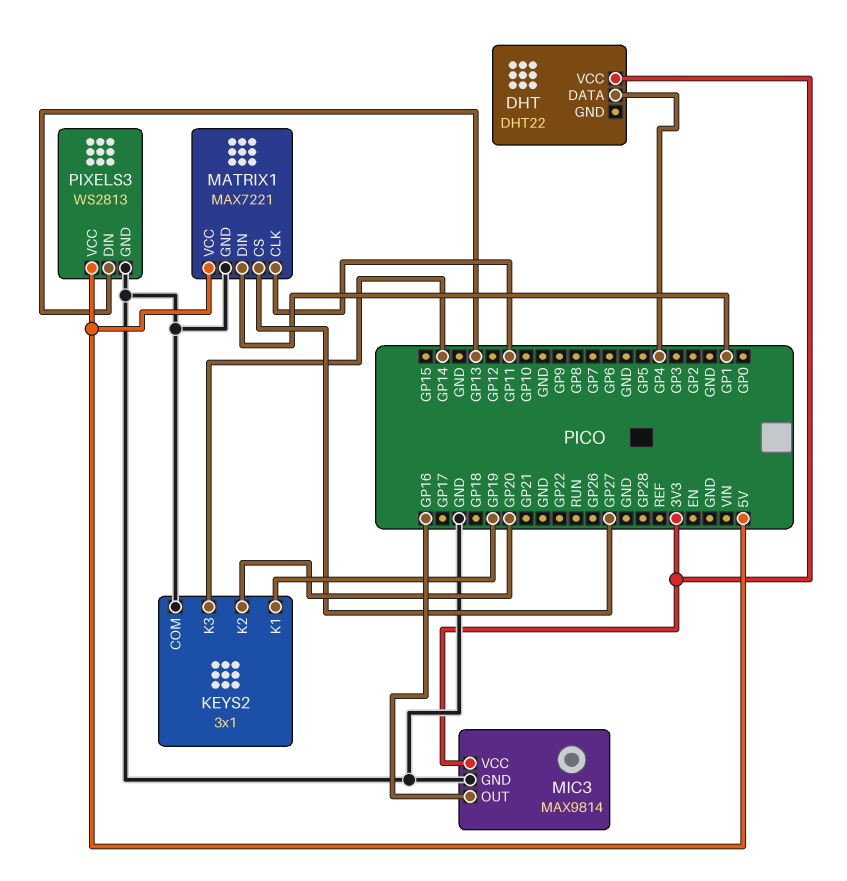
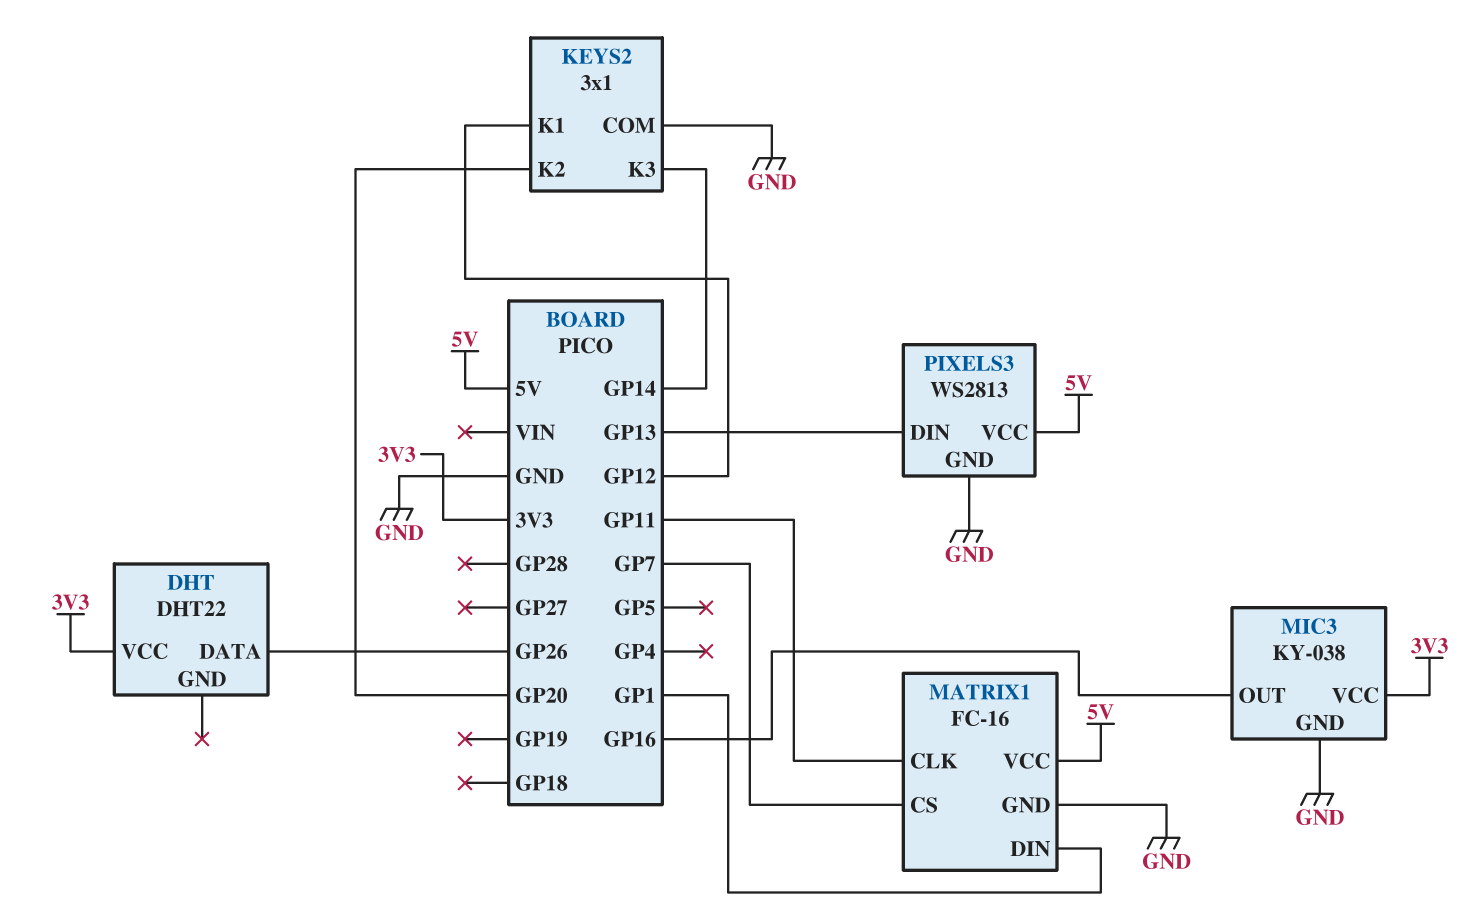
DHT pin DATA: GP4 -> GP26
KEYS2 pin K1: GP19 -> GP12
MATRIX1: MAX7221 -> FC-16
MATRIX1 pin CS: GP27 -> GP7
MIC3: MAX9814 -> KY-038

